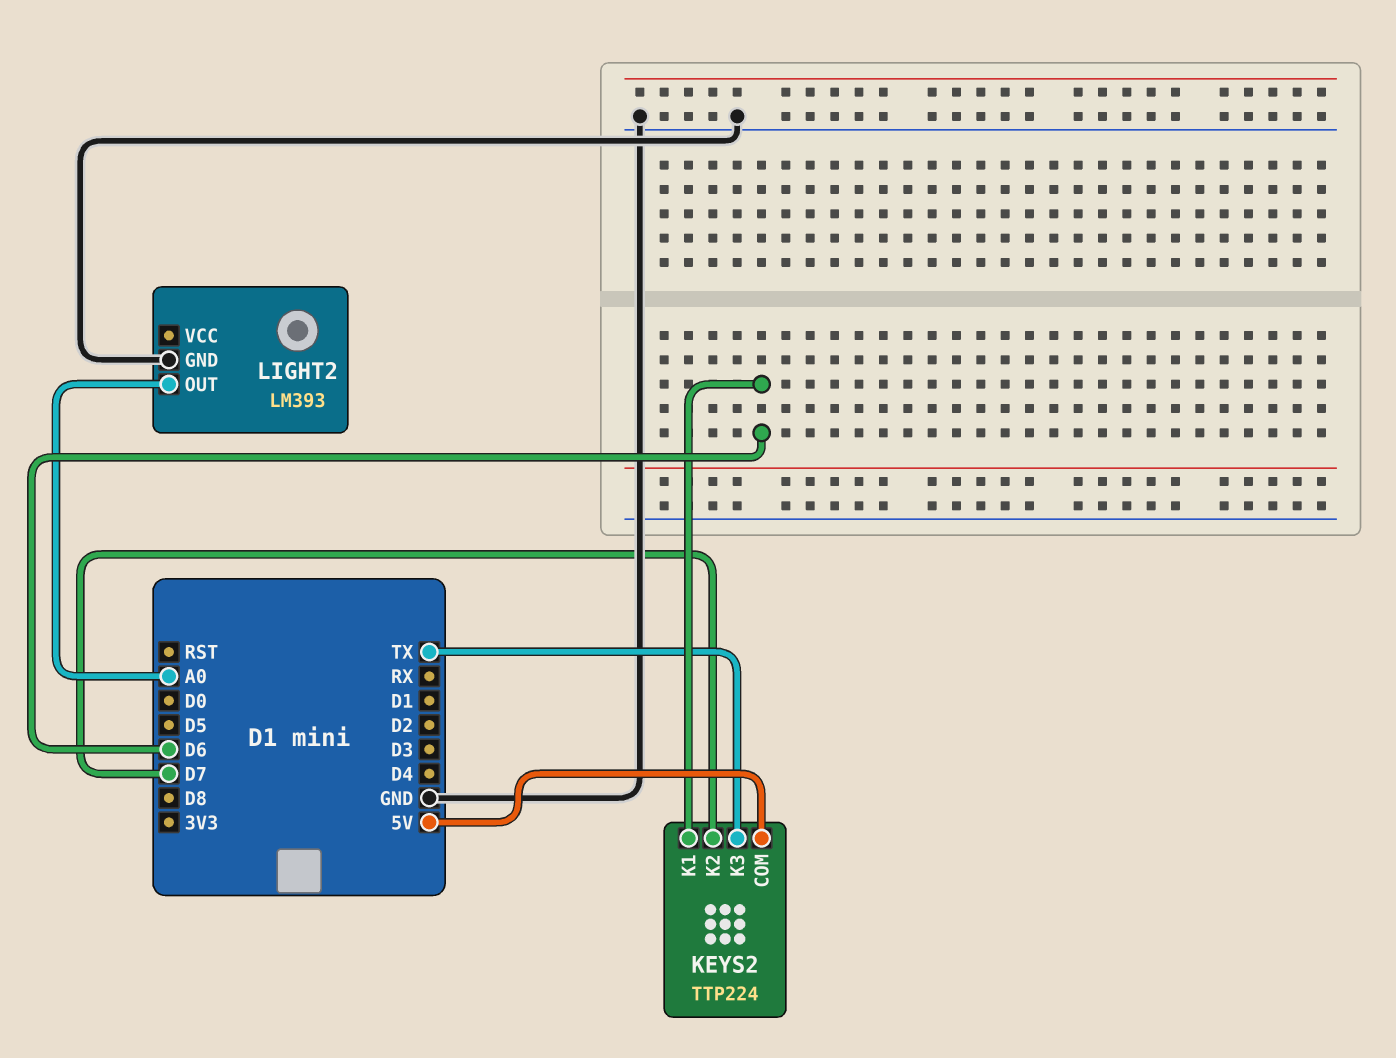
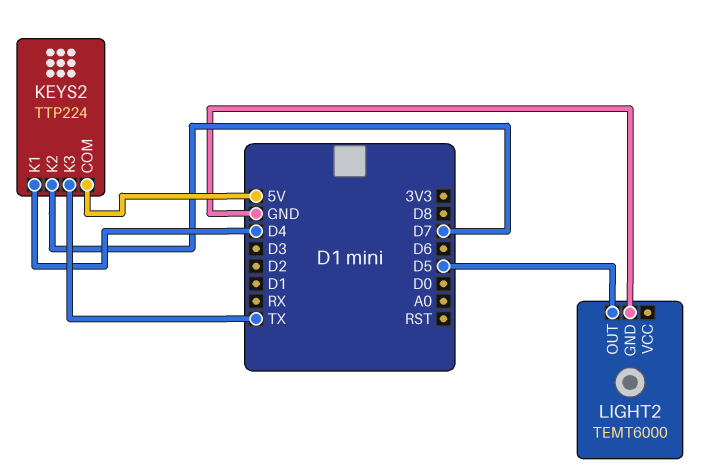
KEYS2 pin K1: D6 -> D4
LIGHT2: LM393 -> TEMT6000
LIGHT2 pin OUT: A0 -> D5

